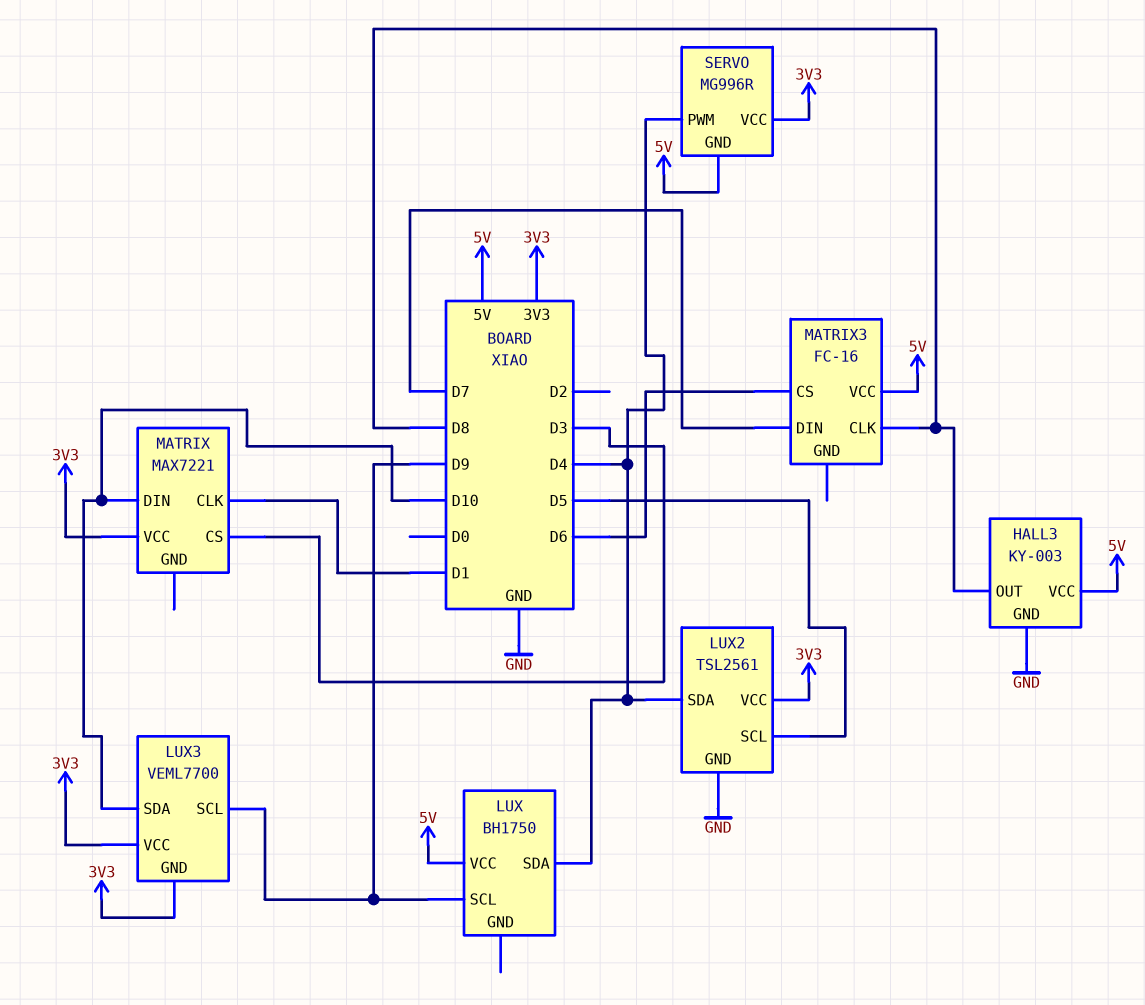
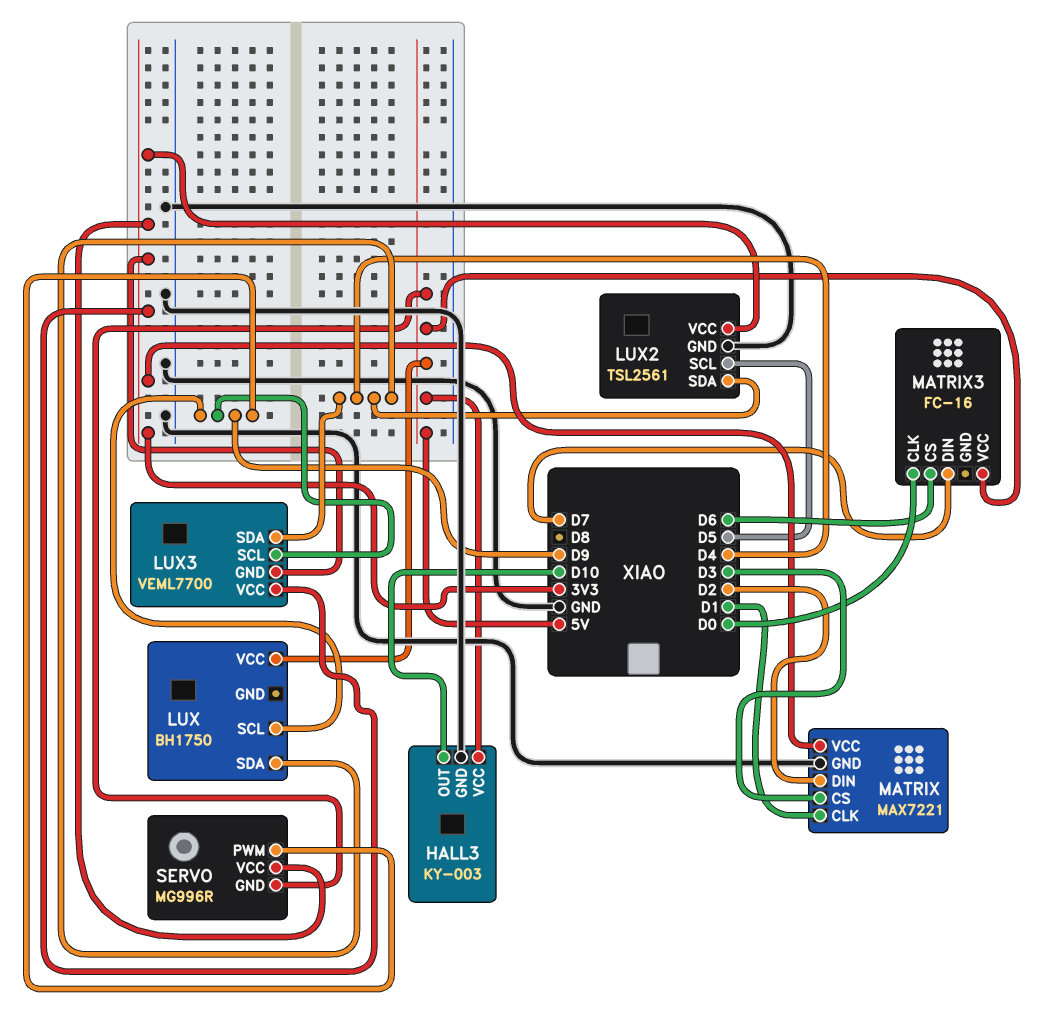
HALL3 pin OUT: D8 -> D10
LUX3 pin SDA: D10 -> D4
MATRIX pin DIN: D10 -> D2
MATRIX pin GND: none -> GND
MATRIX3 pin CLK: D8 -> D0
SERVO pin PWM: D4 -> D9

